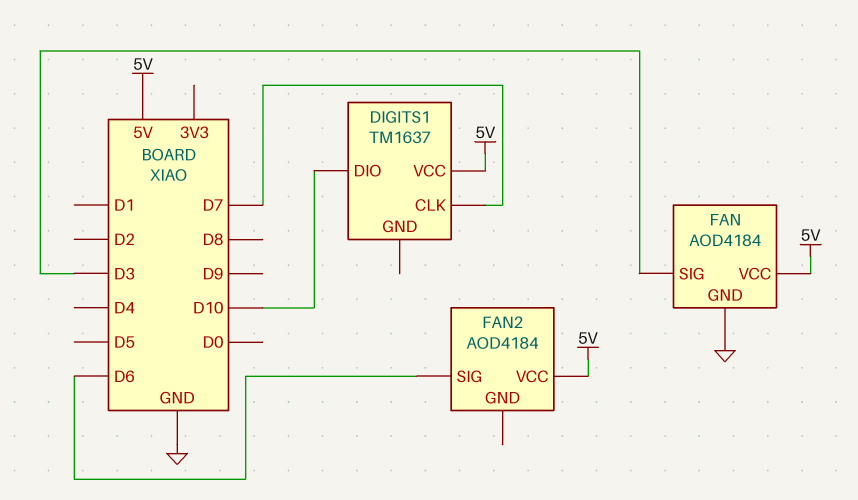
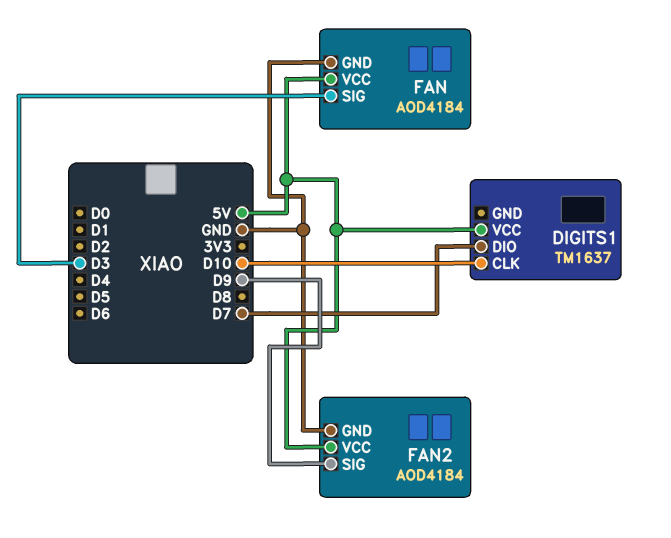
DIGITS1 pin CLK: D7 -> D10
DIGITS1 pin DIO: D10 -> D7
FAN2 pin GND: none -> GND
FAN2 pin SIG: D6 -> D9

